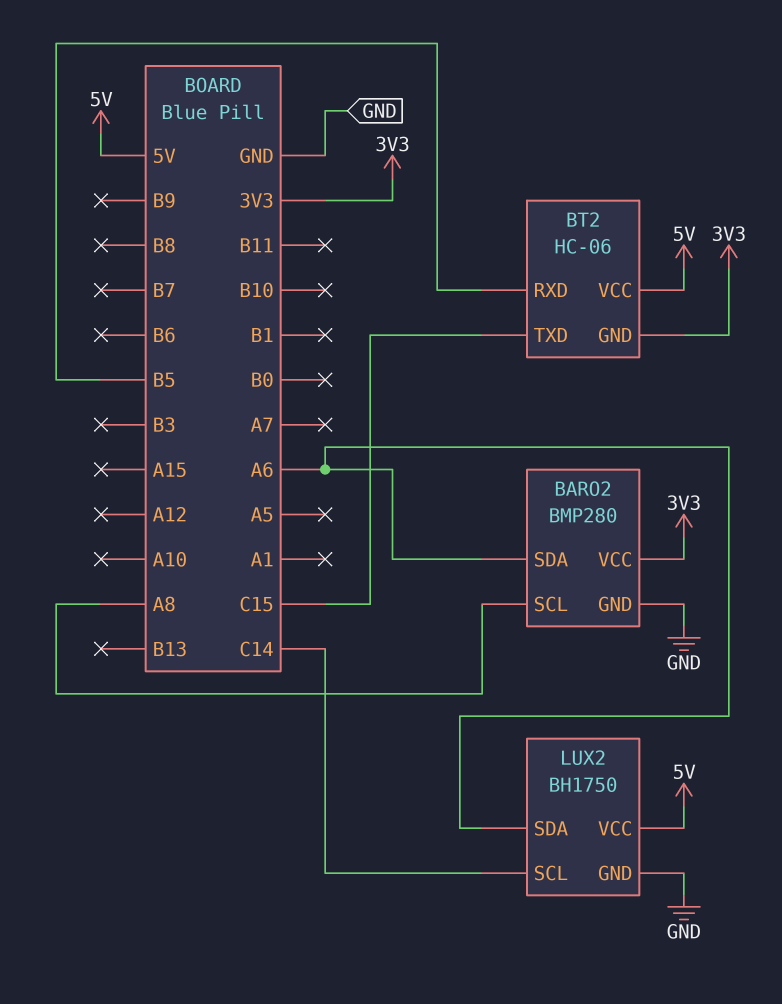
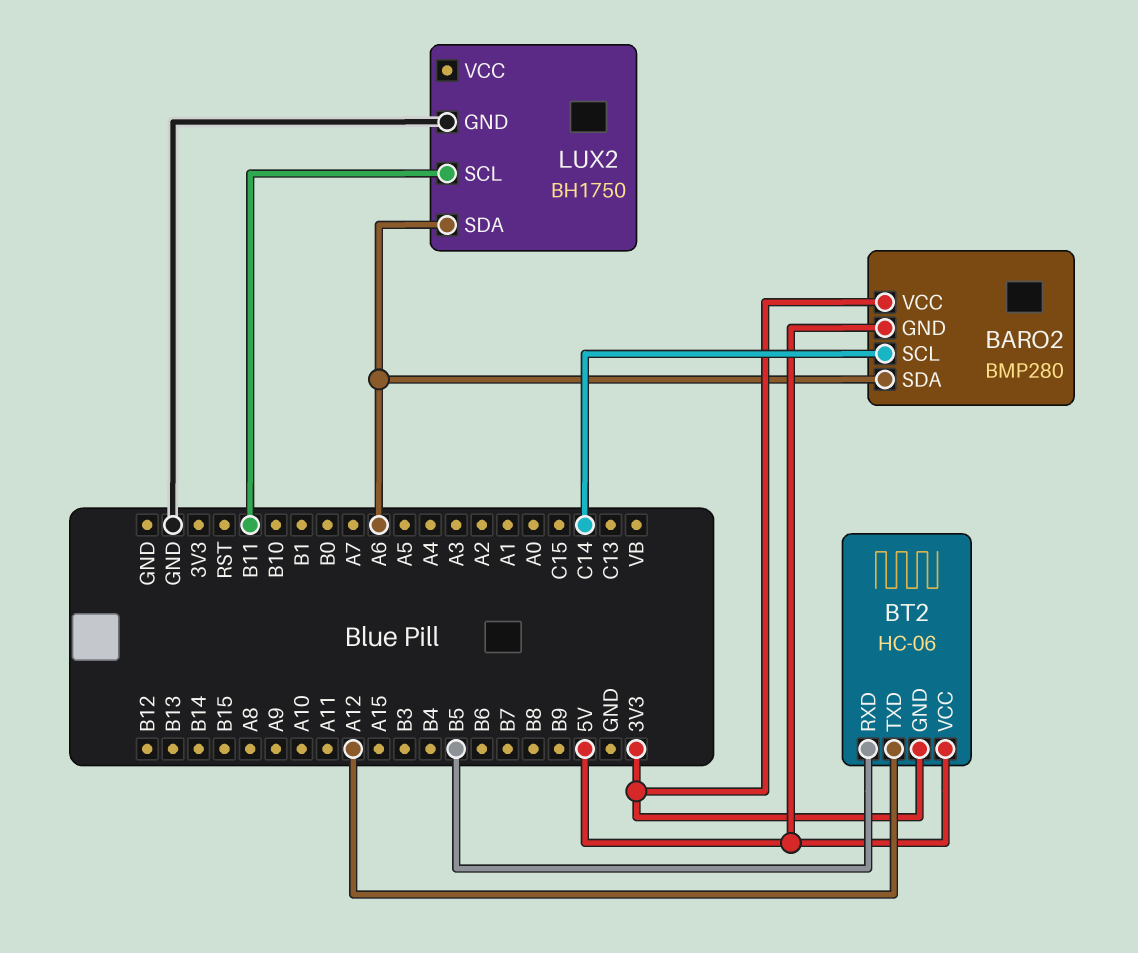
BARO2 pin GND: GND -> 5V
BARO2 pin SCL: A8 -> C14
BT2 pin TXD: C15 -> A12
LUX2 pin SCL: C14 -> B11
LUX2 pin VCC: 5V -> none

